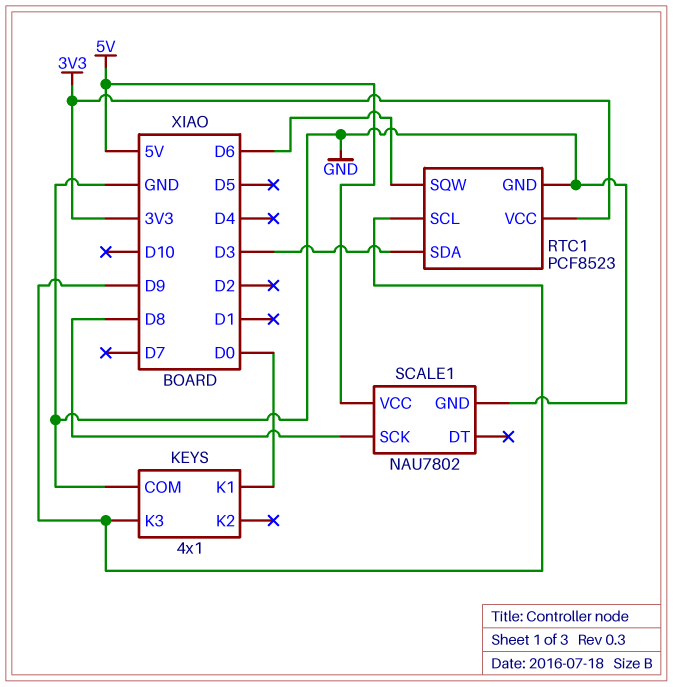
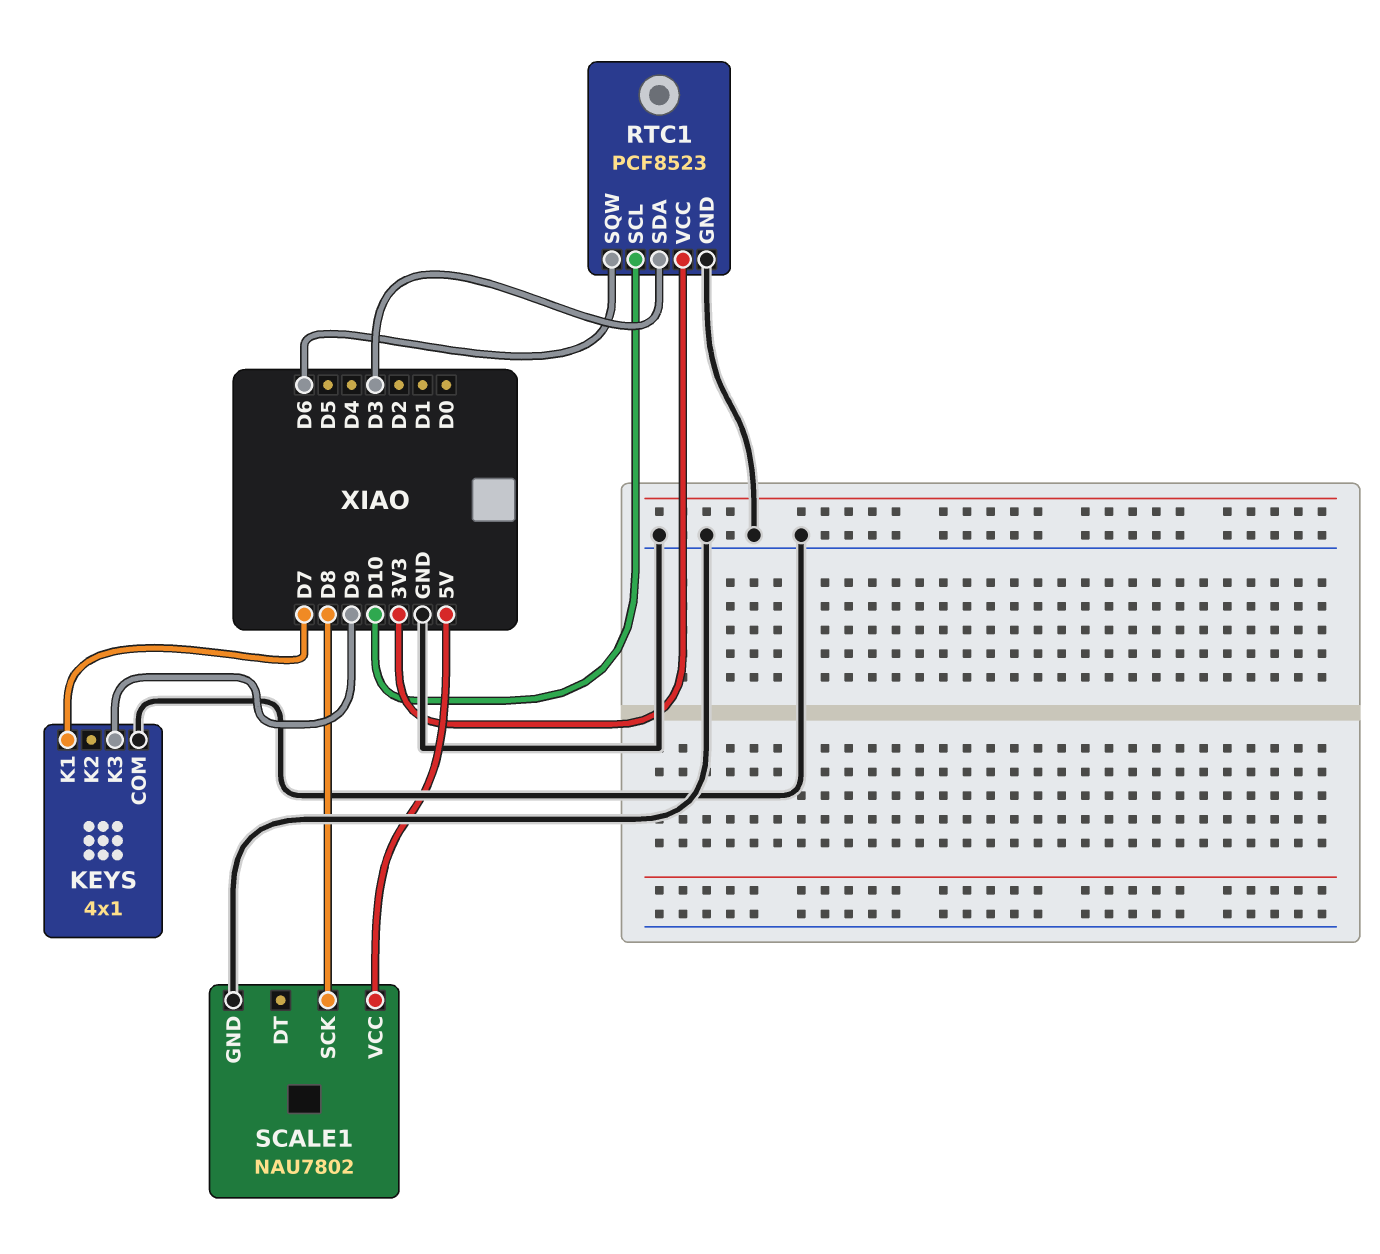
KEYS pin K1: D0 -> D7
RTC1 pin SCL: D9 -> D10

